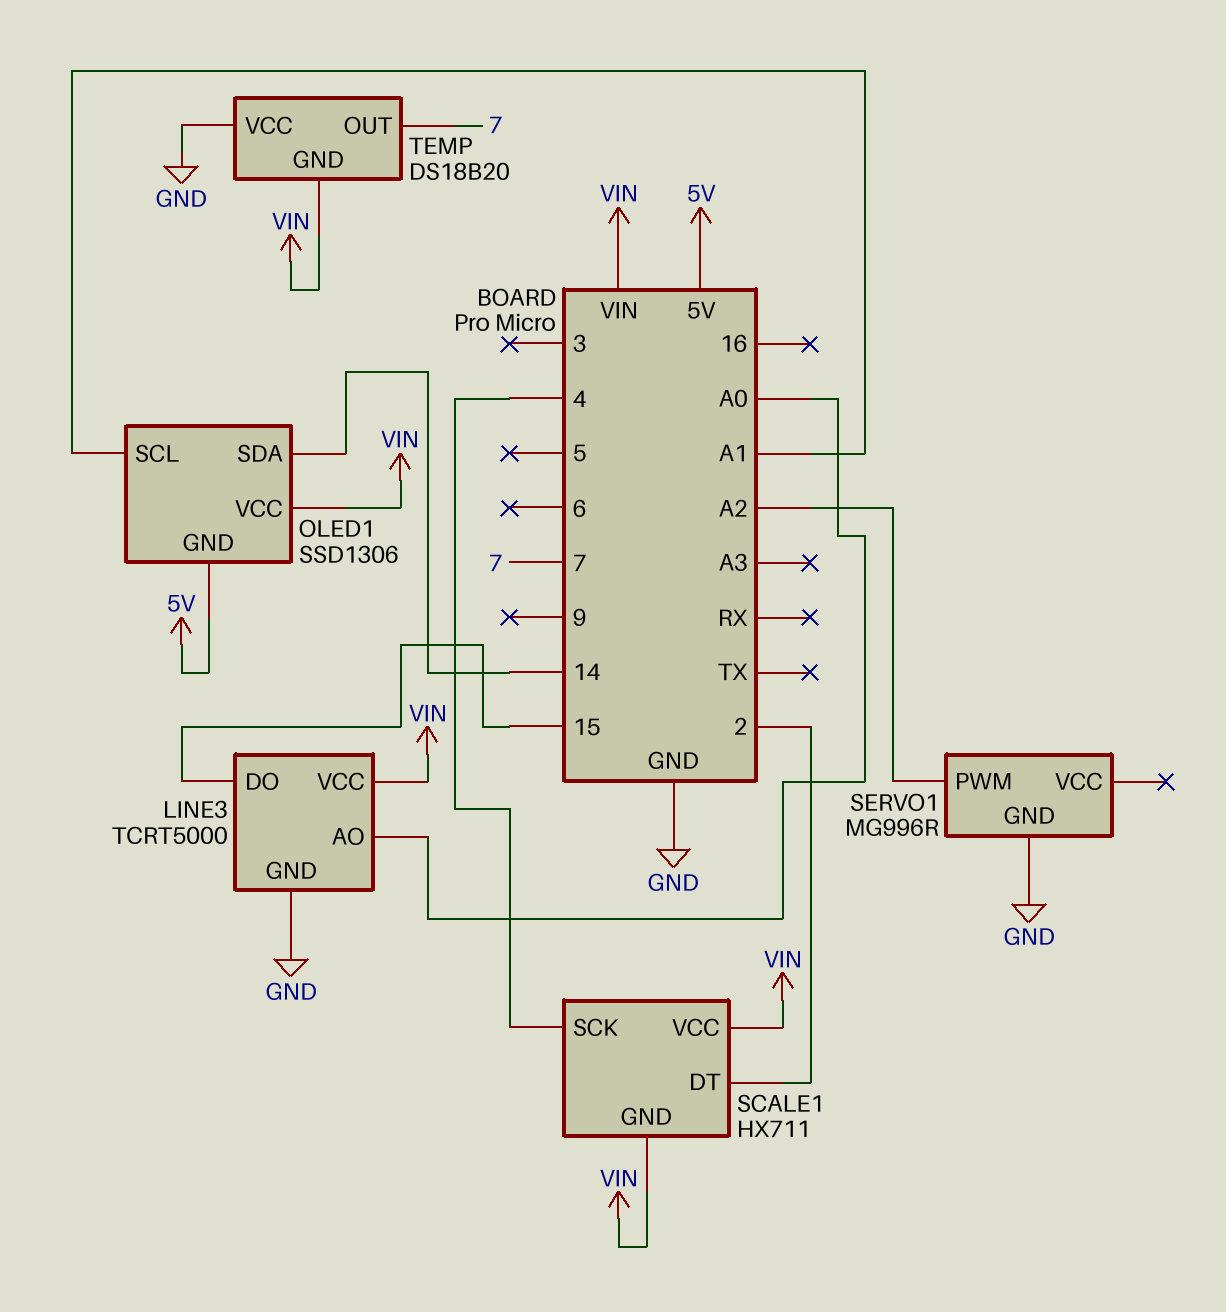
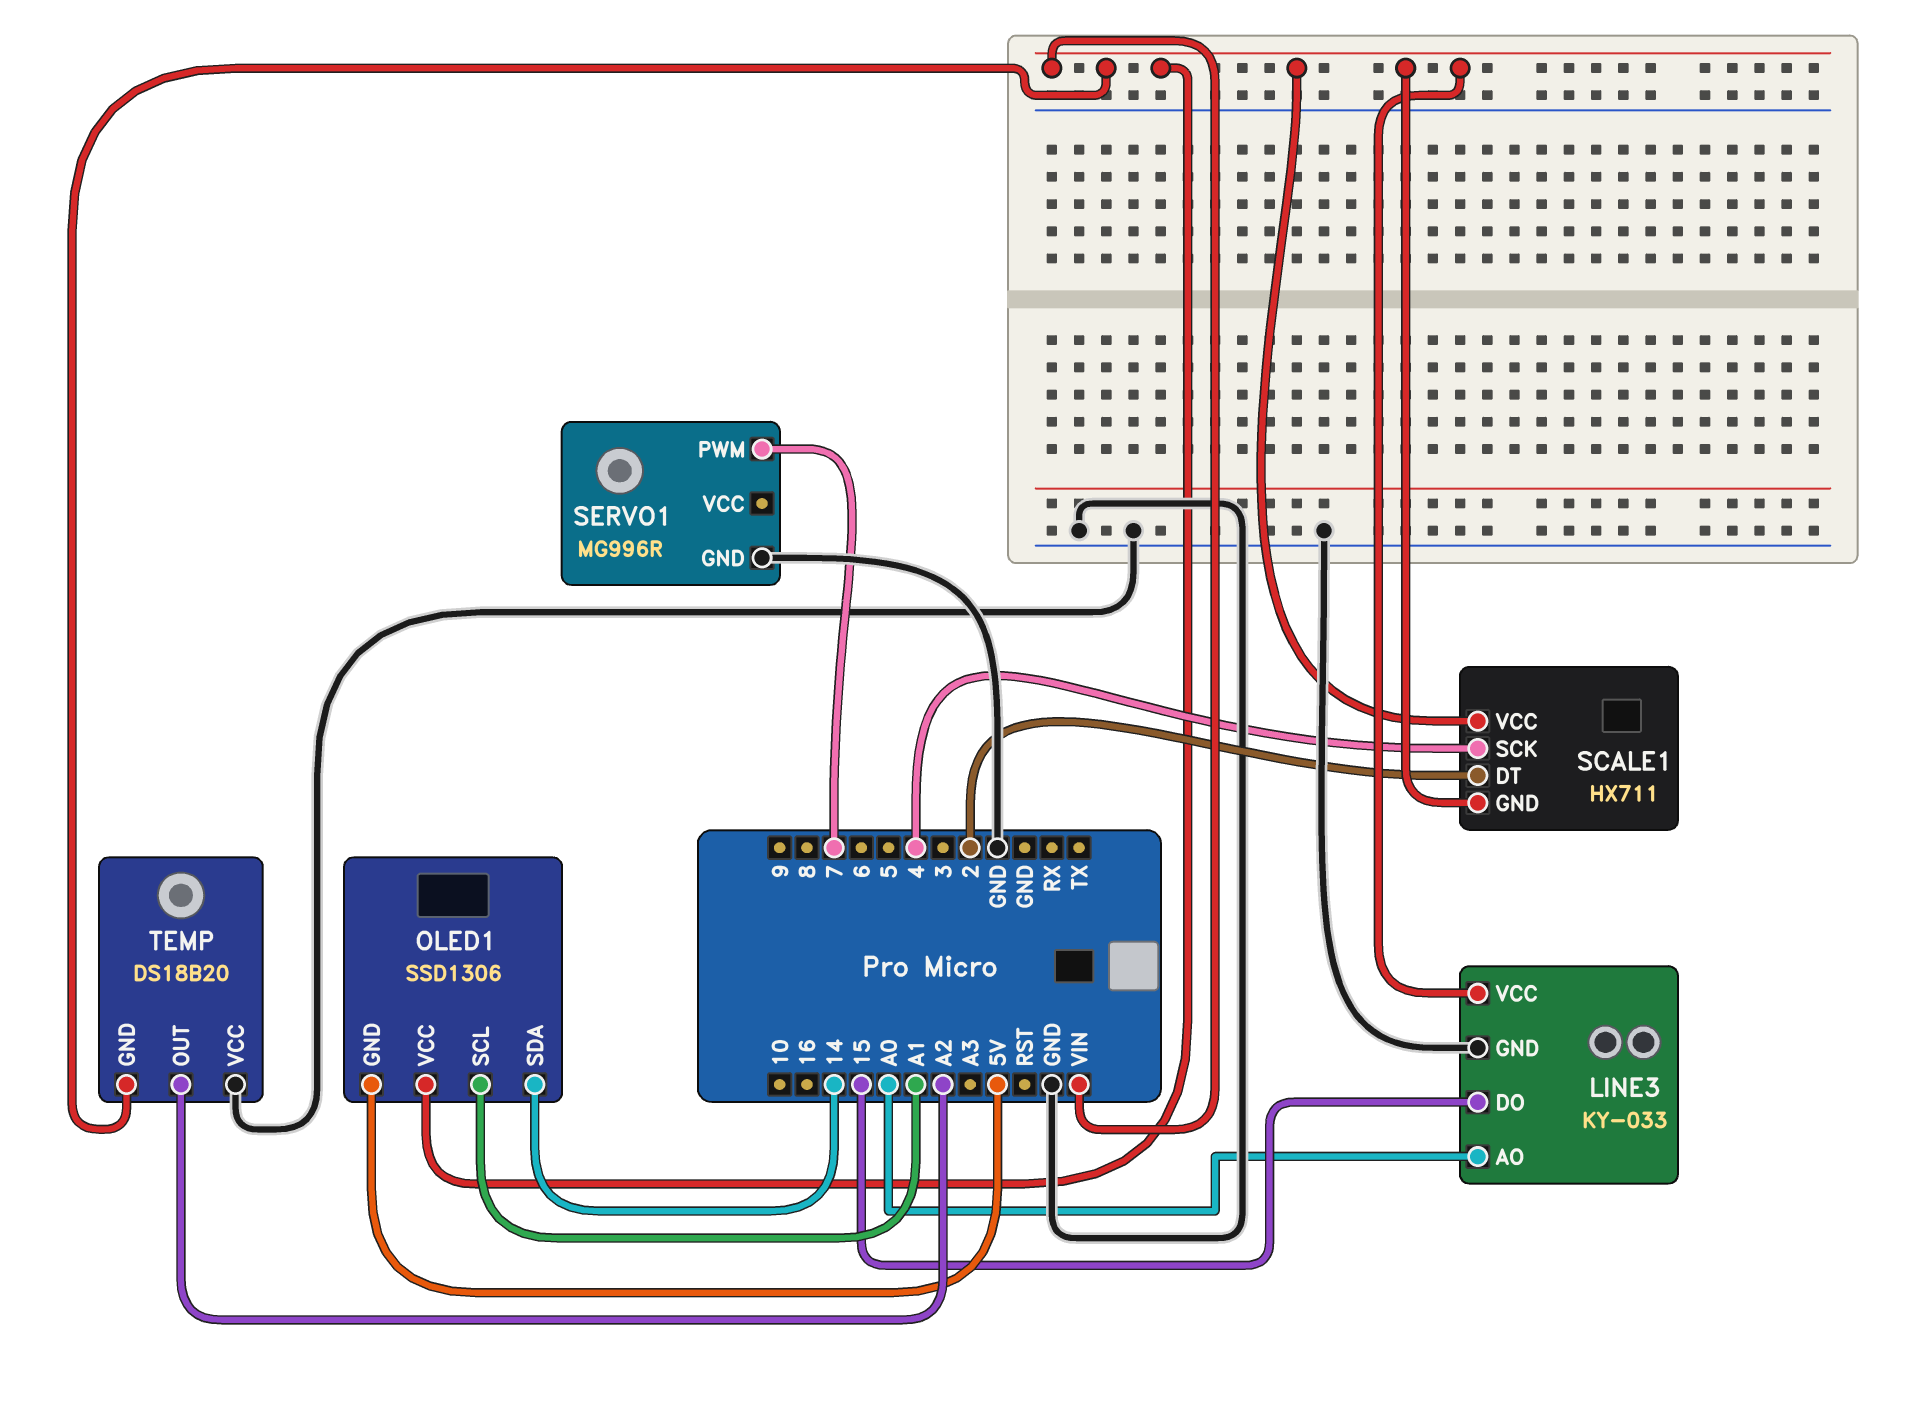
LINE3: TCRT5000 -> KY-033
SERVO1 pin PWM: A2 -> 7
TEMP pin OUT: 7 -> A2

